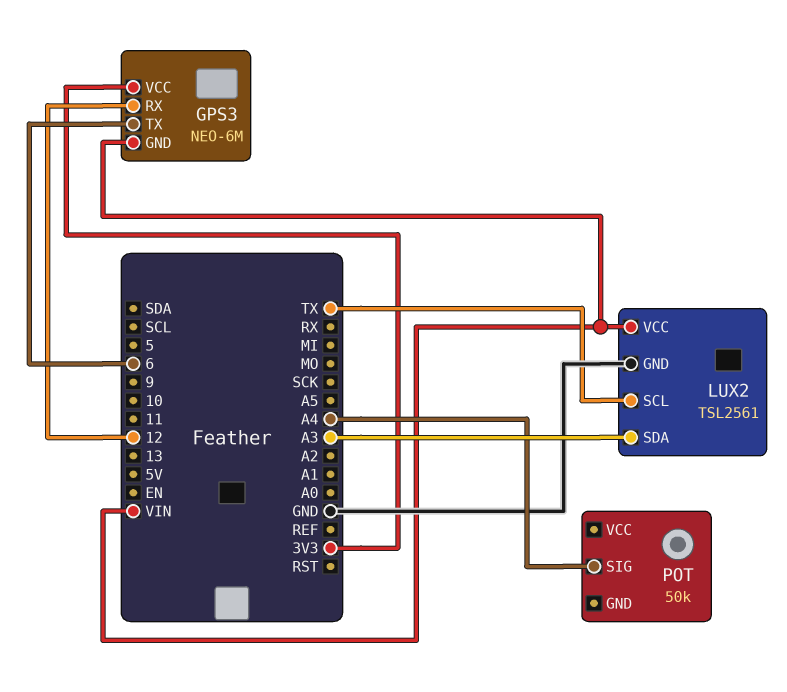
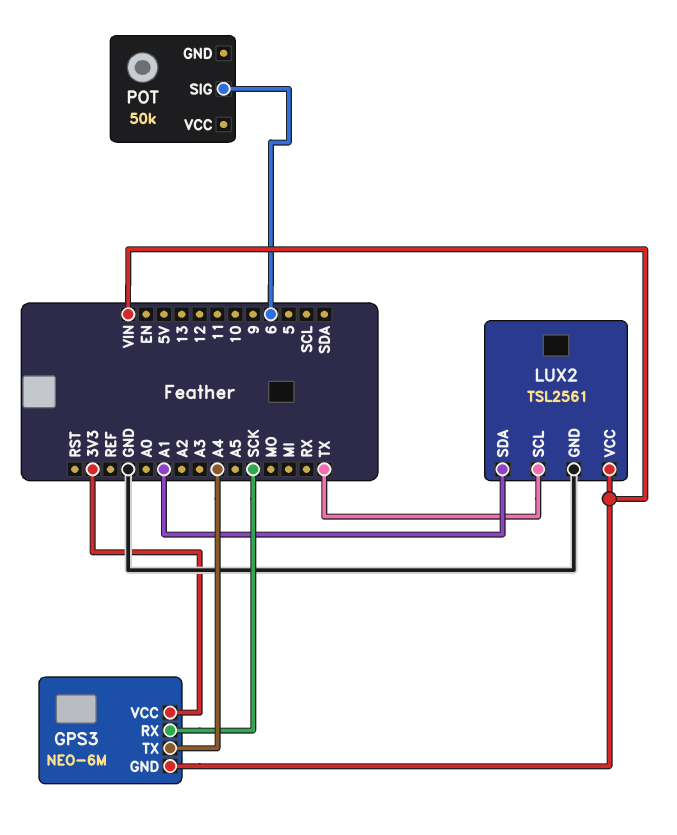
GPS3 pin RX: 12 -> SCK
GPS3 pin TX: 6 -> A4
LUX2 pin SDA: A3 -> A1
POT pin SIG: A4 -> 6

